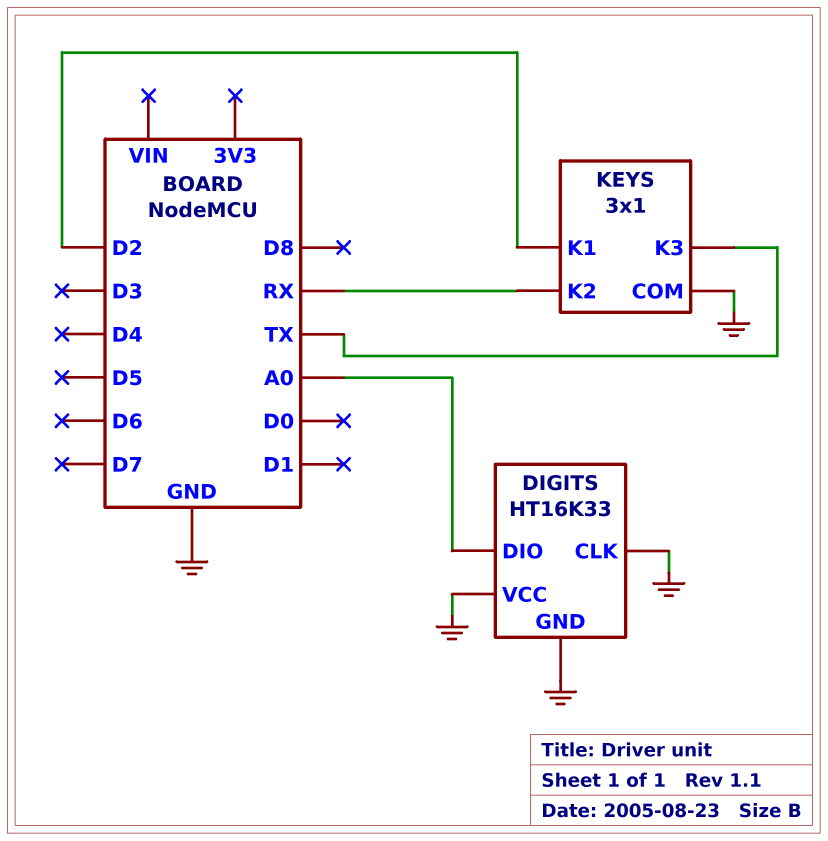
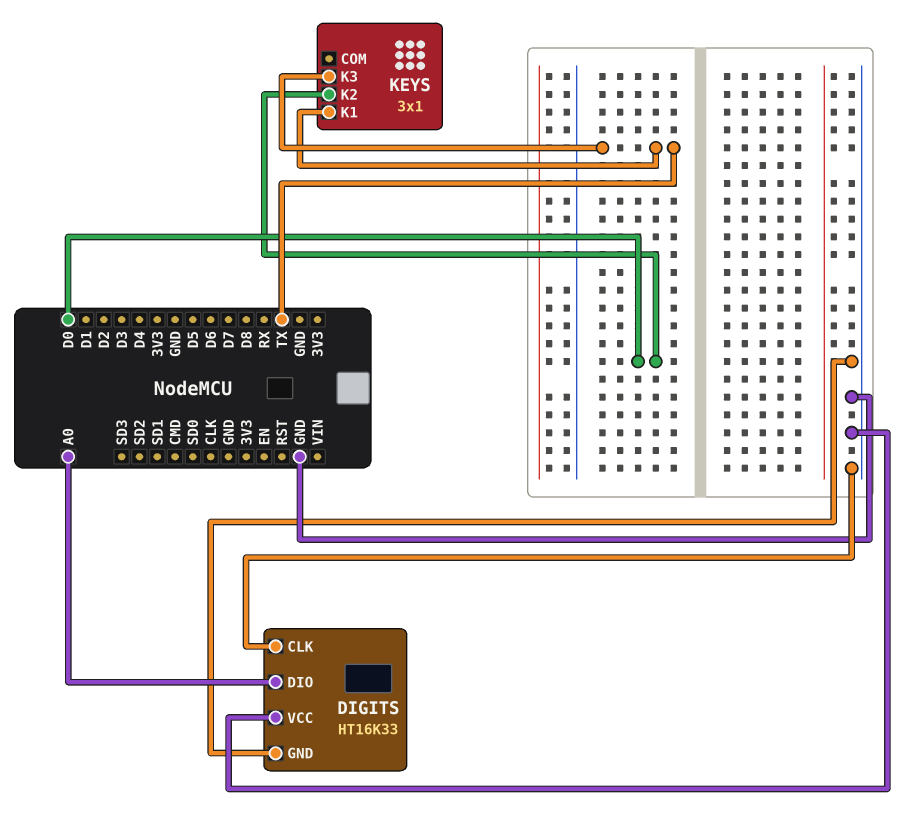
KEYS pin COM: GND -> none
KEYS pin K1: D2 -> TX
KEYS pin K2: RX -> D0

